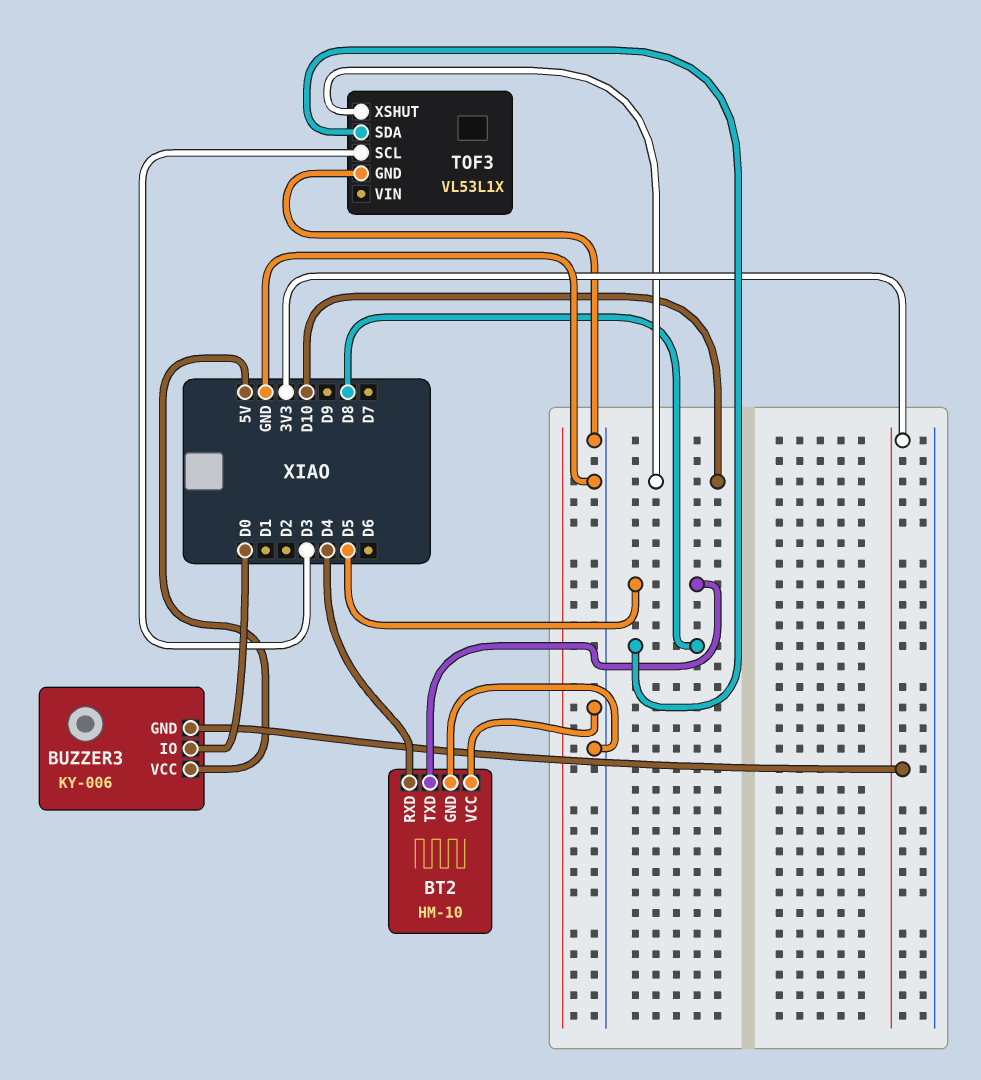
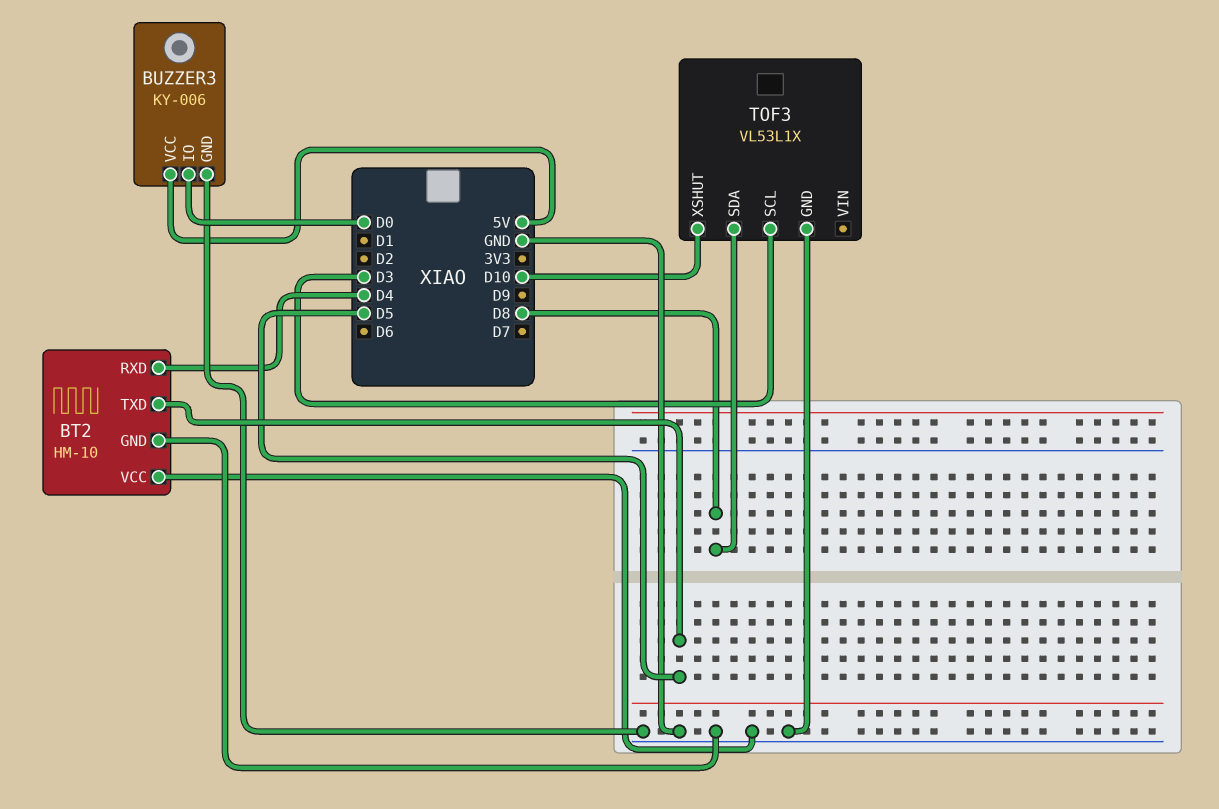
BUZZER3 pin GND: 3V3 -> GND

